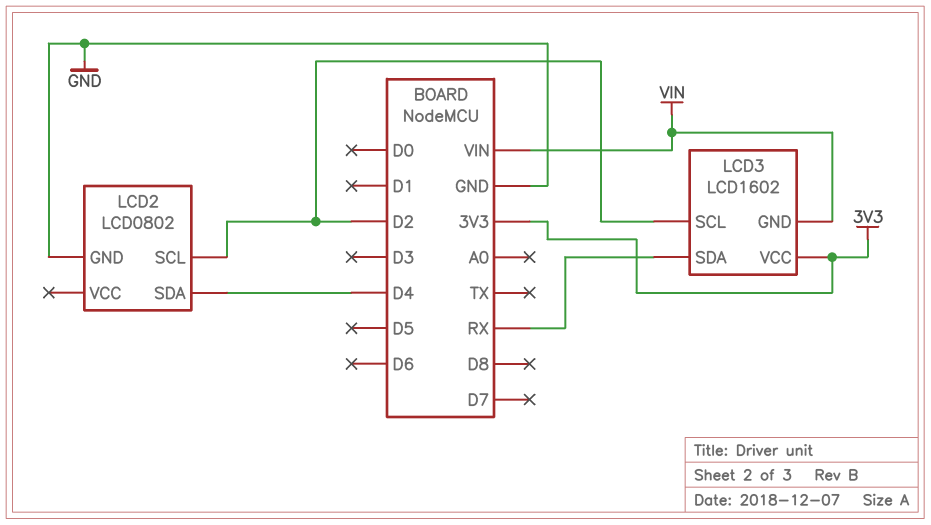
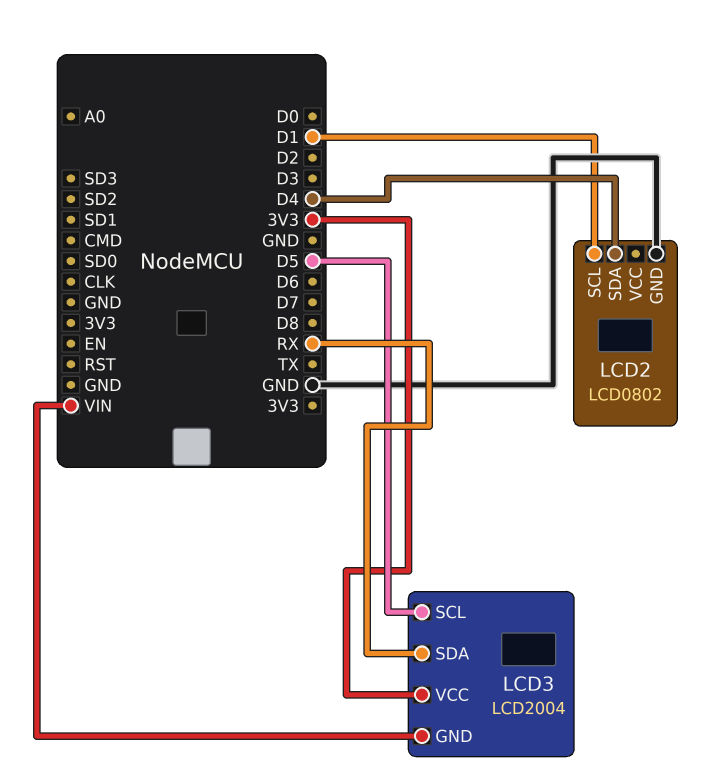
LCD2 pin SCL: D2 -> D1
LCD3: LCD1602 -> LCD2004
LCD3 pin SCL: D2 -> D5

